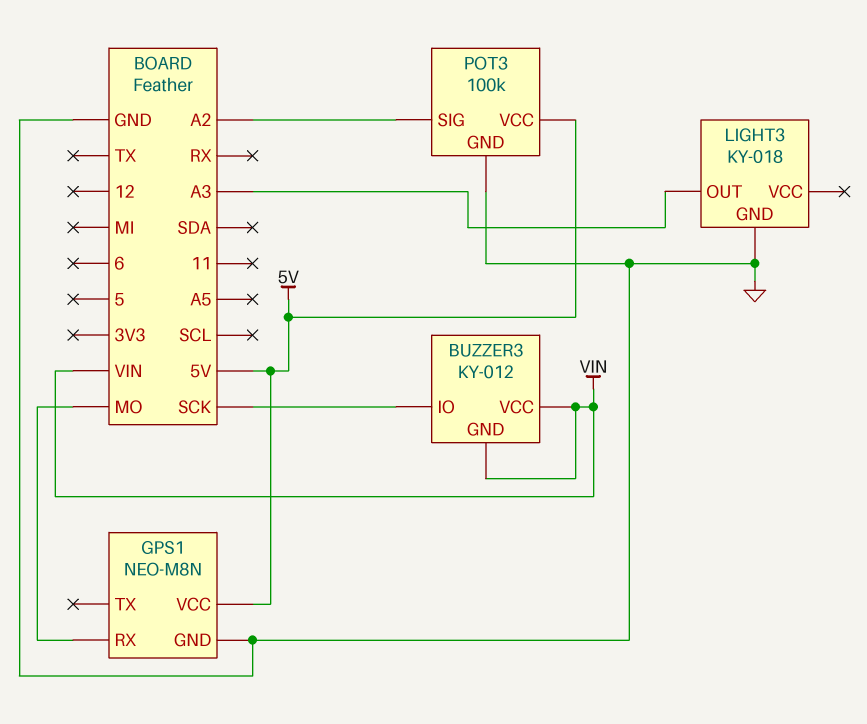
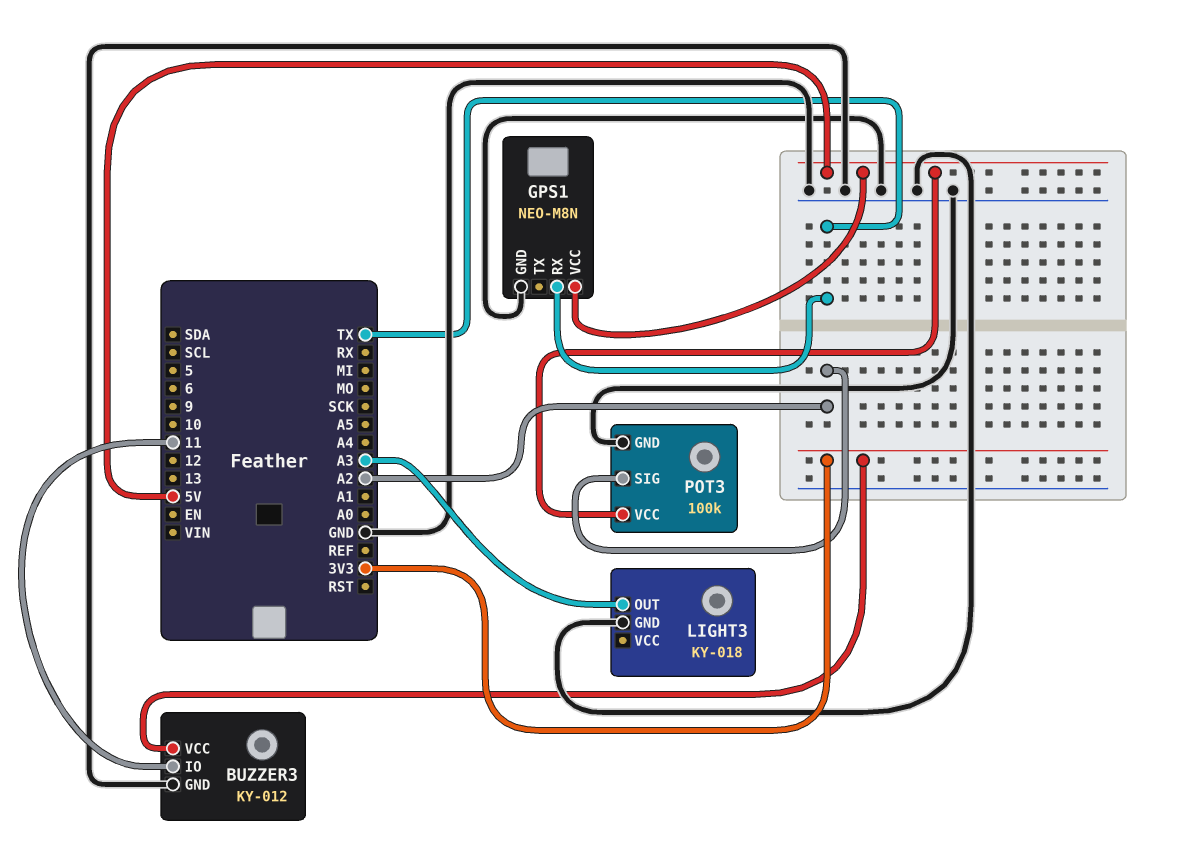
BUZZER3 pin GND: VIN -> GND
BUZZER3 pin IO: SCK -> 11
BUZZER3 pin VCC: VIN -> 3V3
GPS1 pin RX: MO -> TX

